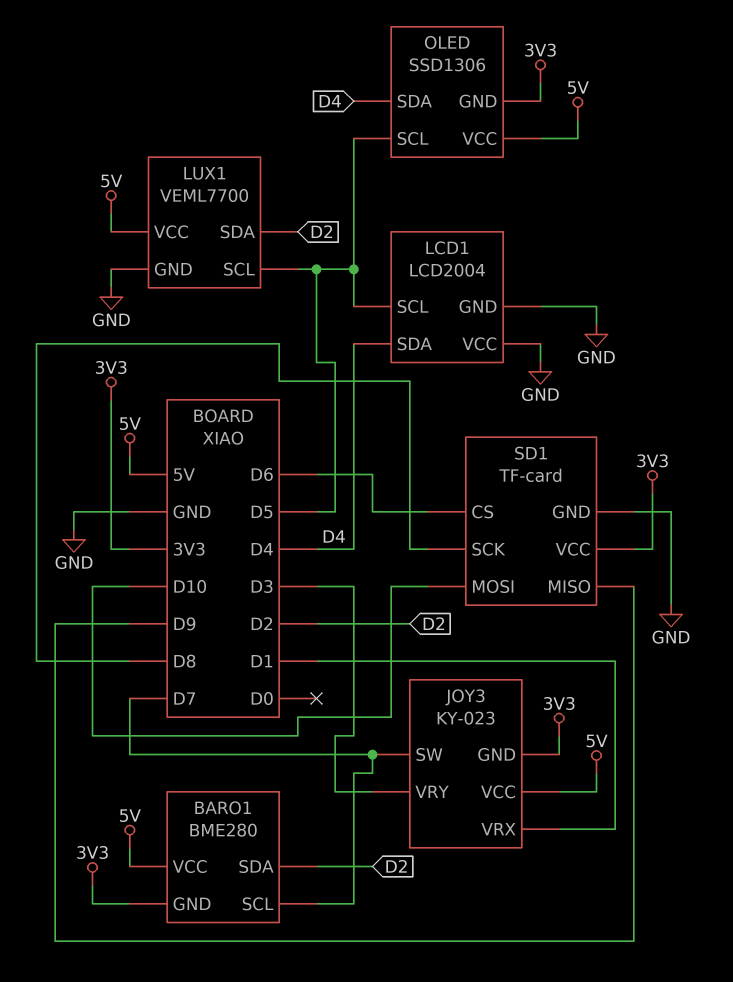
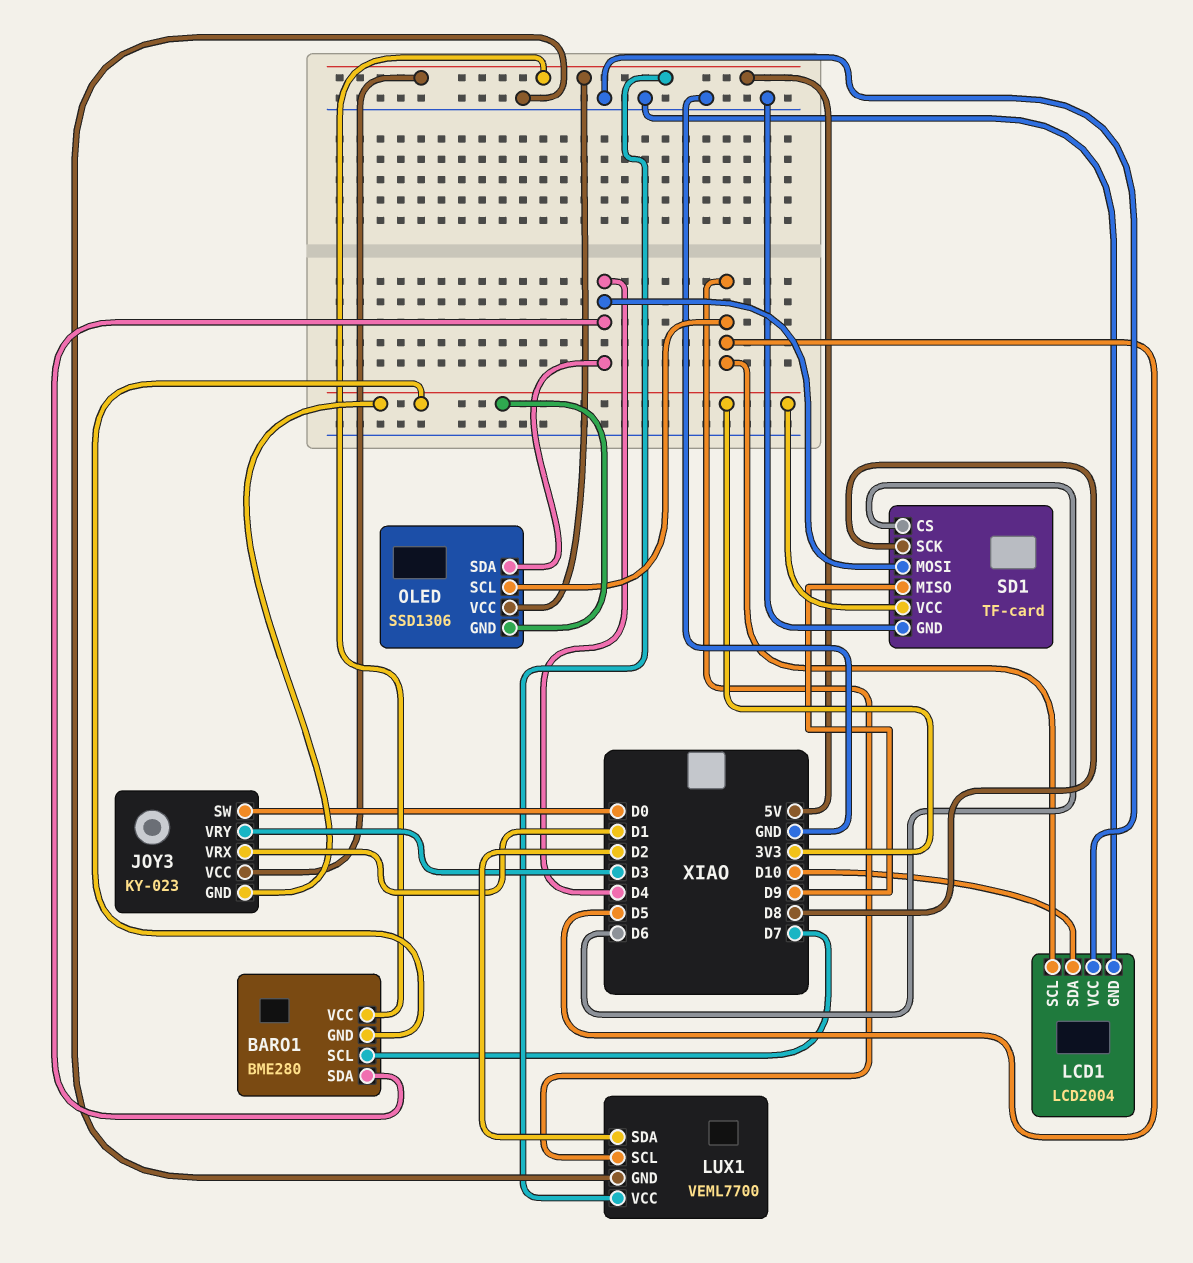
BARO1 pin SDA: D2 -> D4
JOY3 pin SW: D7 -> D0
LCD1 pin SDA: D4 -> D10
SD1 pin MOSI: D10 -> D4

